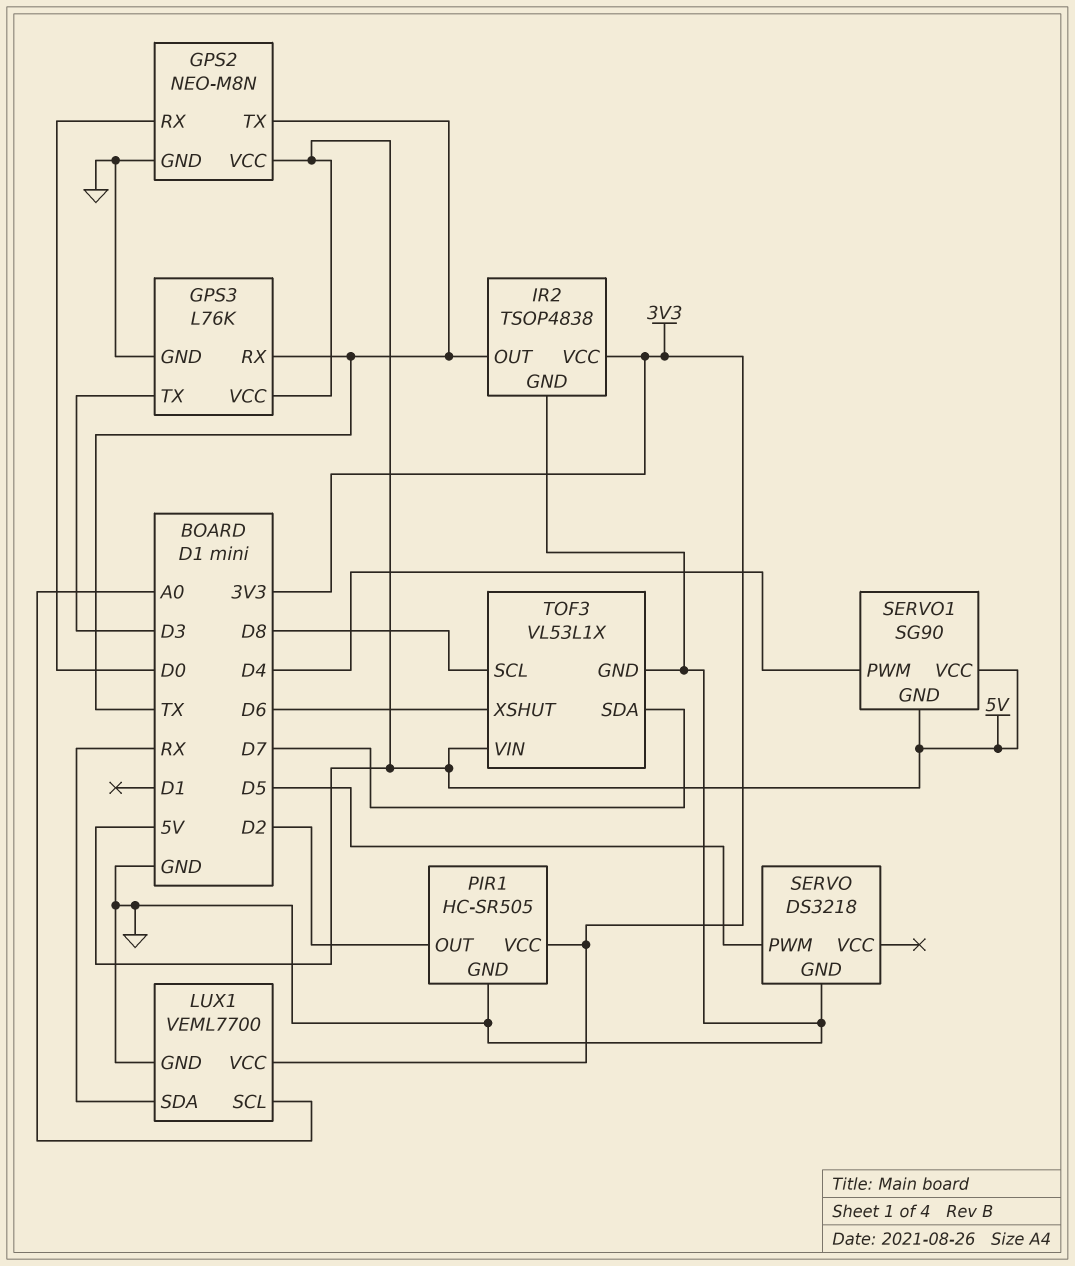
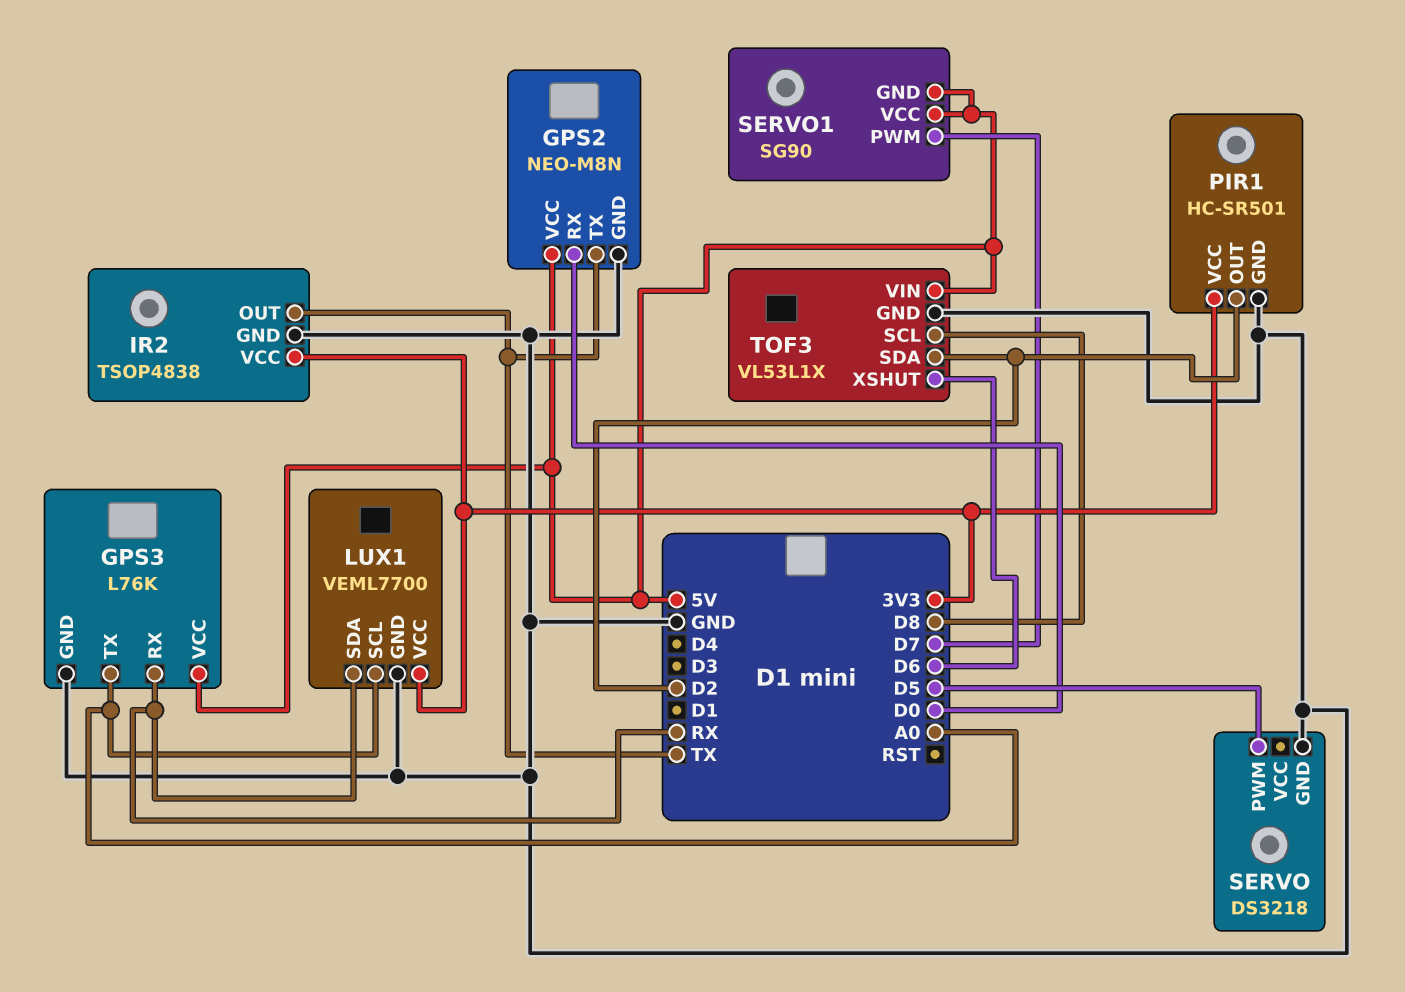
GPS3 pin RX: TX -> RX
GPS3 pin TX: D3 -> A0
PIR1: HC-SR505 -> HC-SR501
SERVO1 pin PWM: D4 -> D7
TOF3 pin SDA: D7 -> D2

